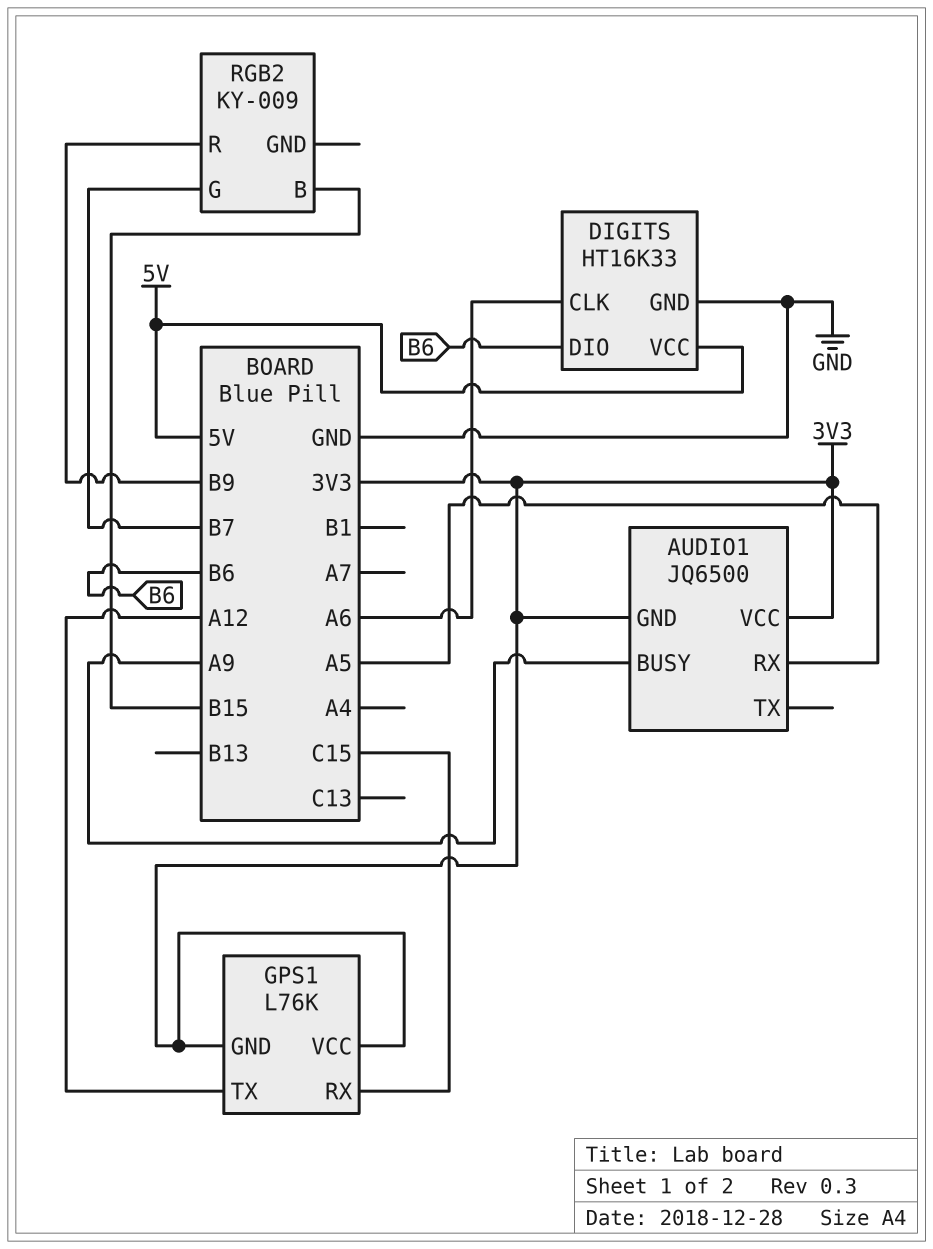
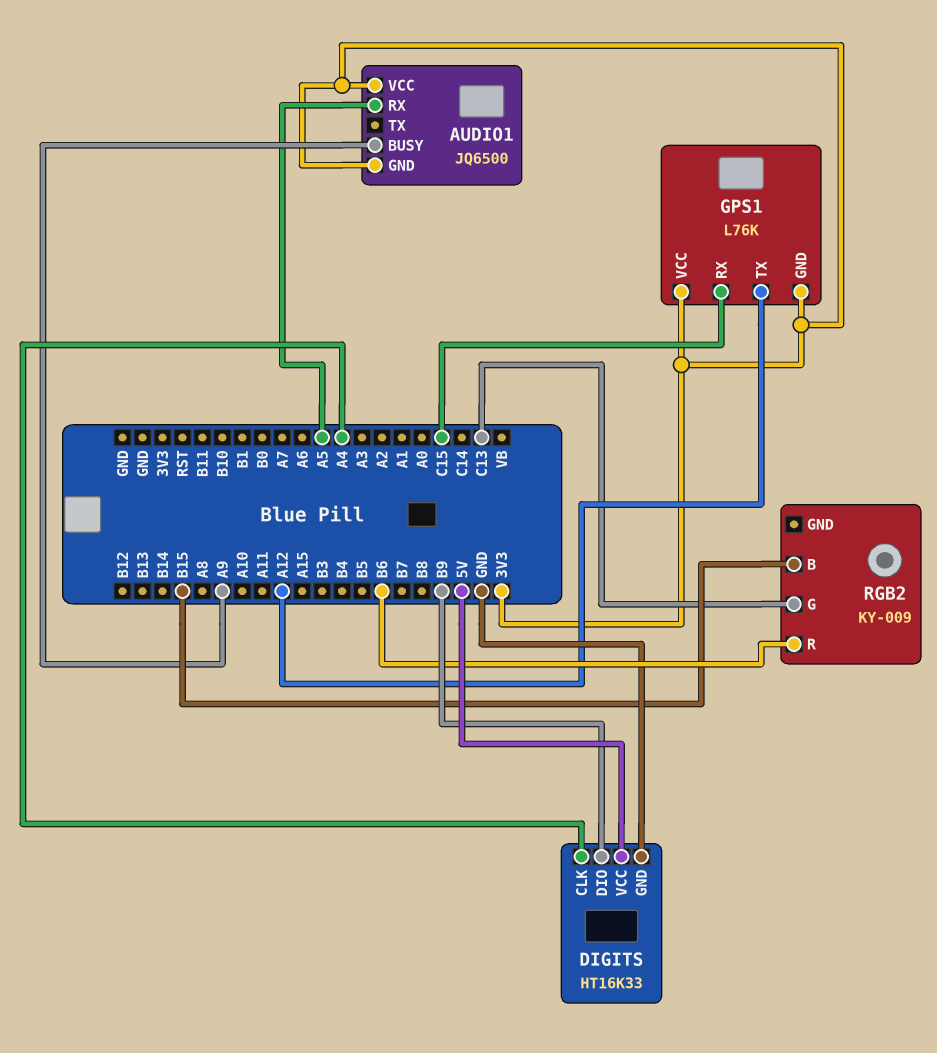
DIGITS pin CLK: A6 -> A4
DIGITS pin DIO: B6 -> B9
RGB2 pin G: B7 -> C13
RGB2 pin R: B9 -> B6

